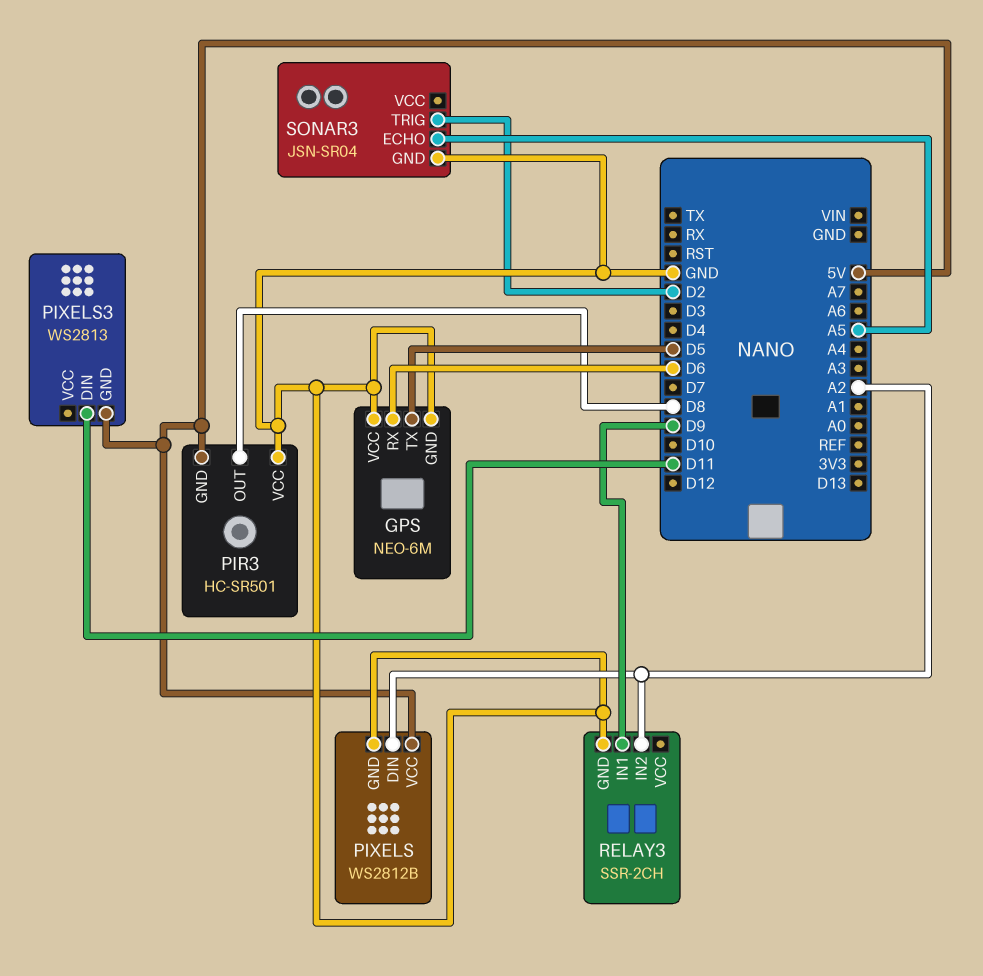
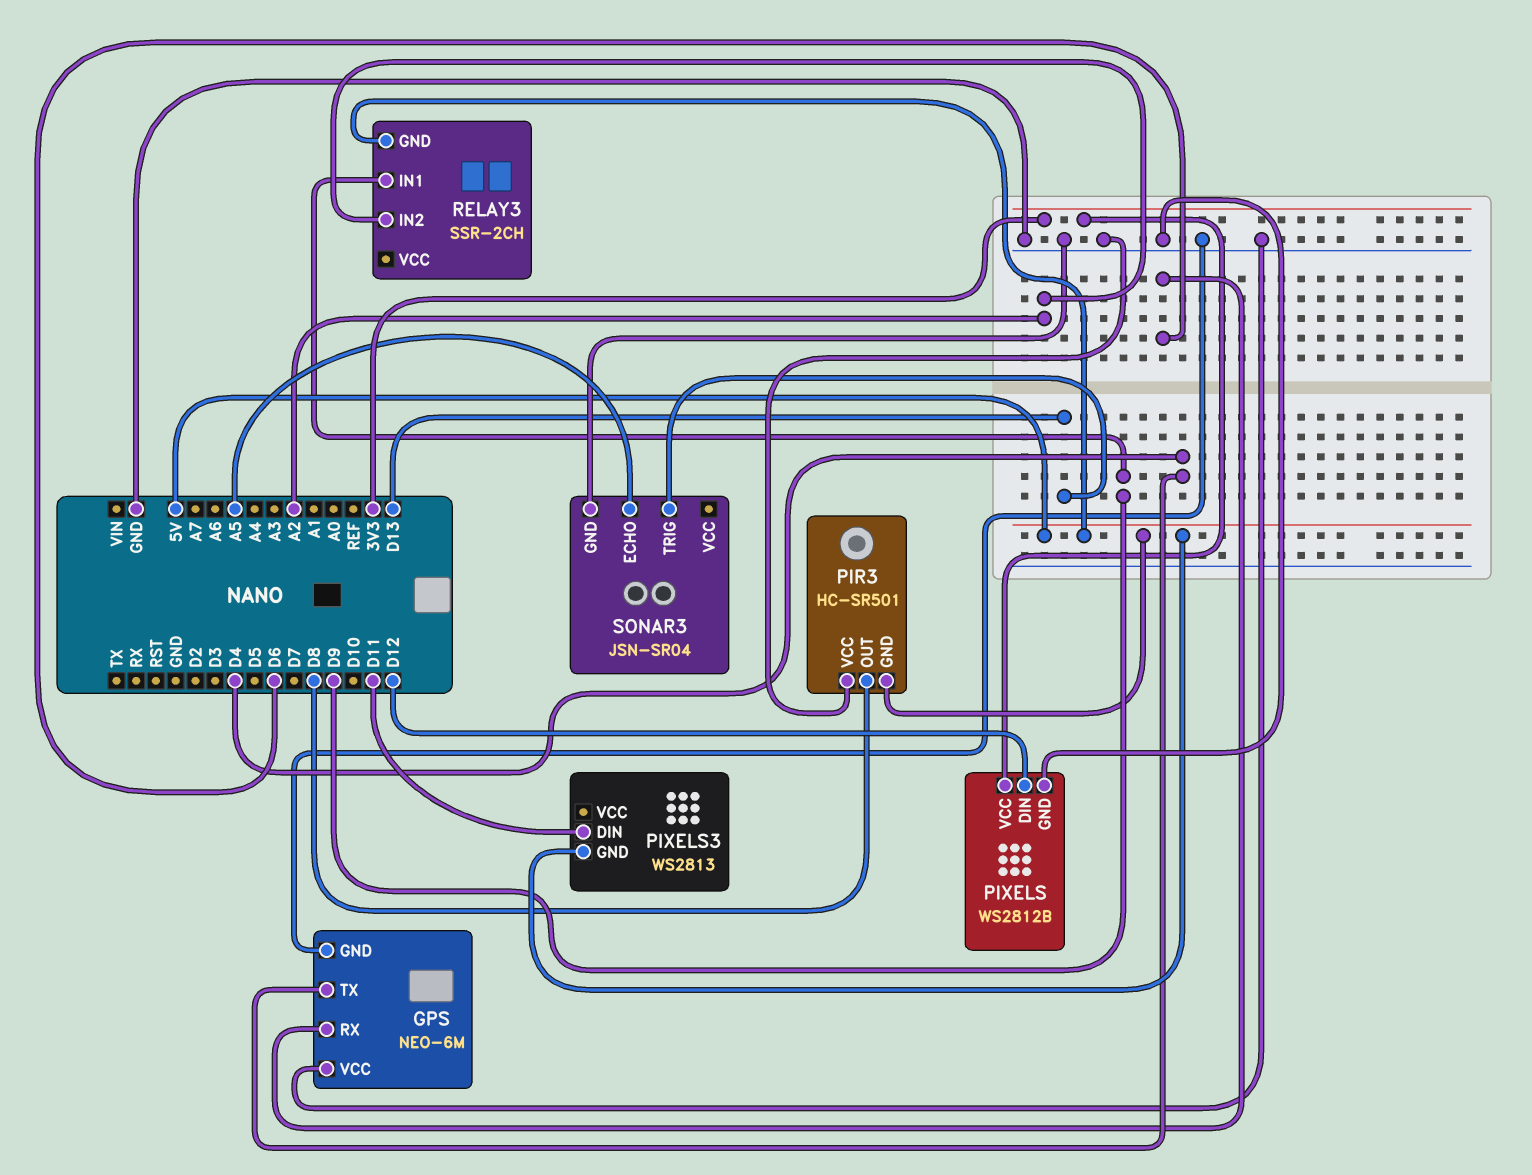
GPS pin TX: D5 -> D4
PIXELS pin DIN: A2 -> D12
PIXELS pin VCC: 5V -> 3V3
RELAY3 pin GND: GND -> 5V
SONAR3 pin TRIG: D2 -> D13

